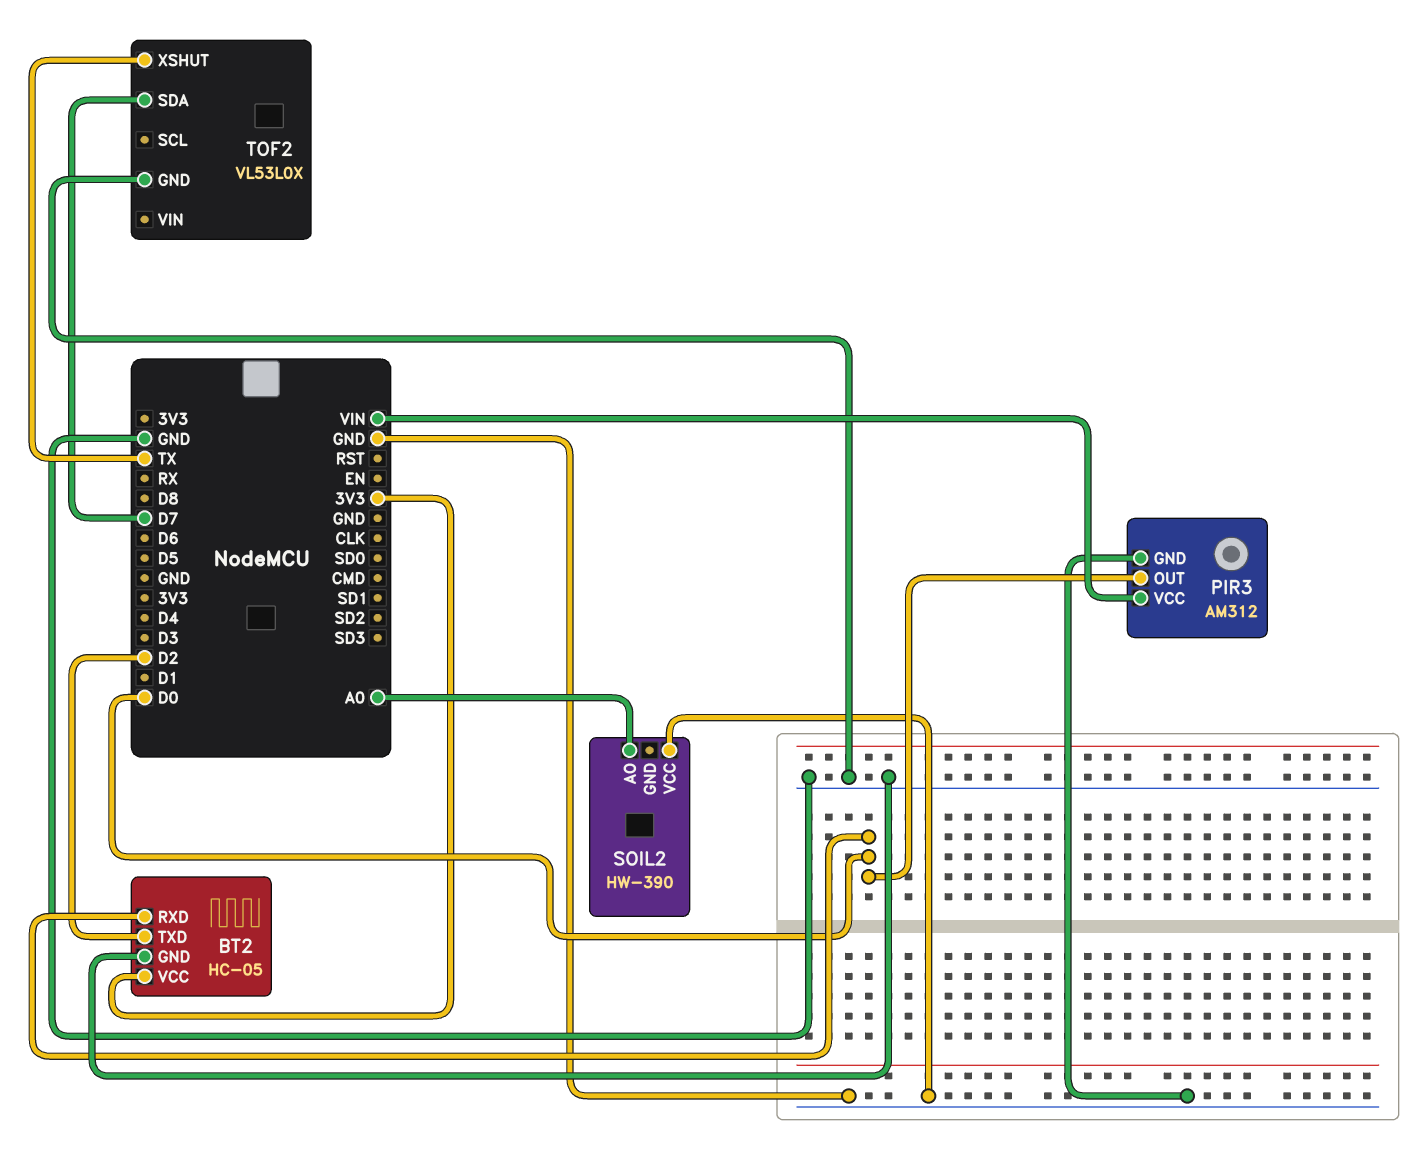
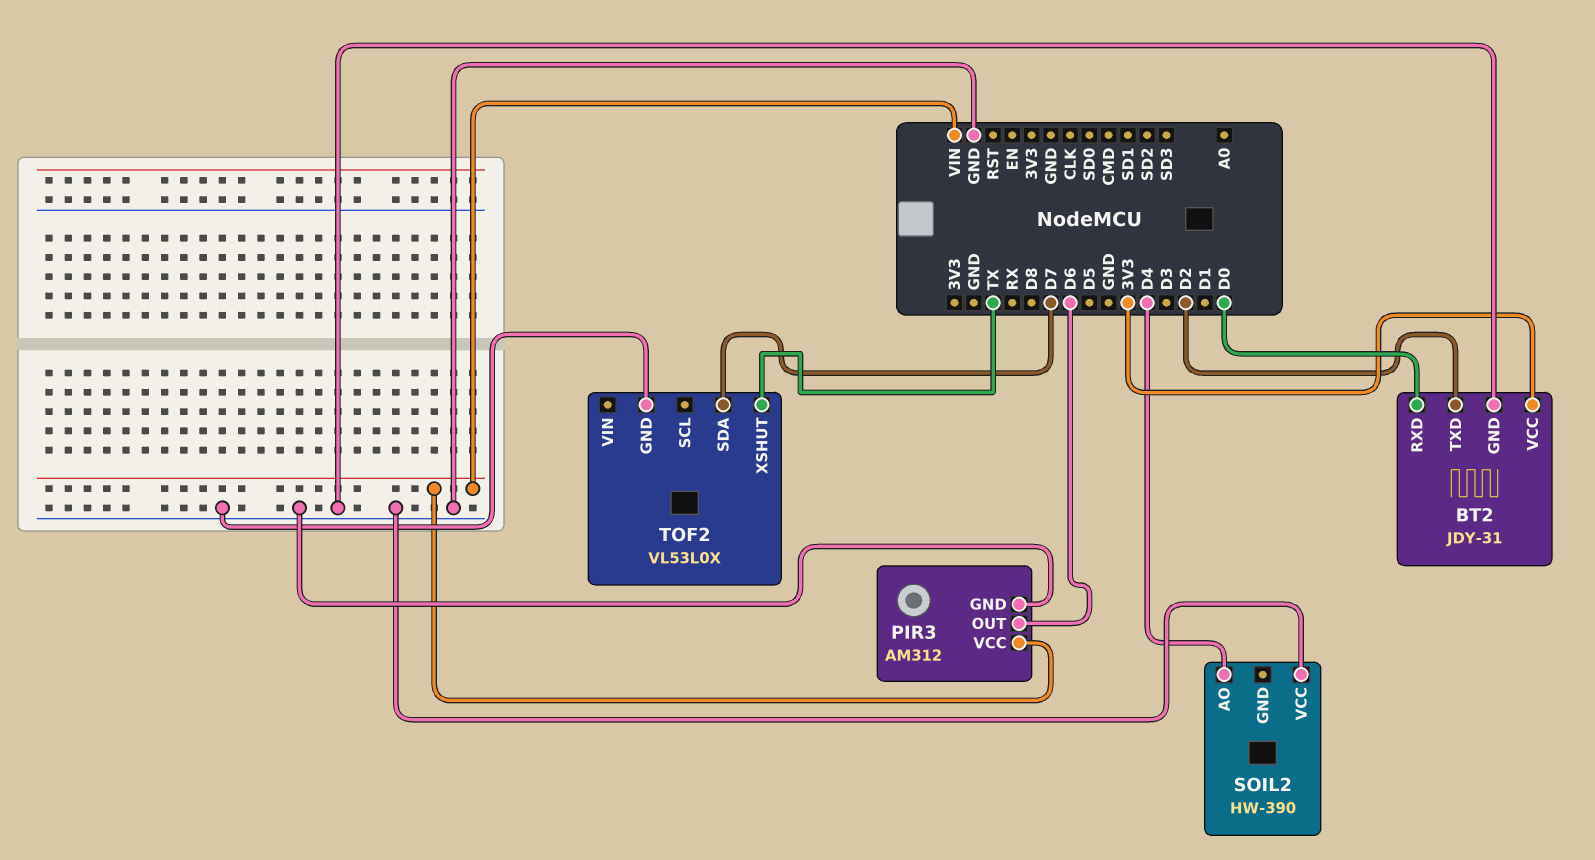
BT2: HC-05 -> JDY-31
PIR3 pin OUT: D0 -> D6
SOIL2 pin AO: A0 -> D4

